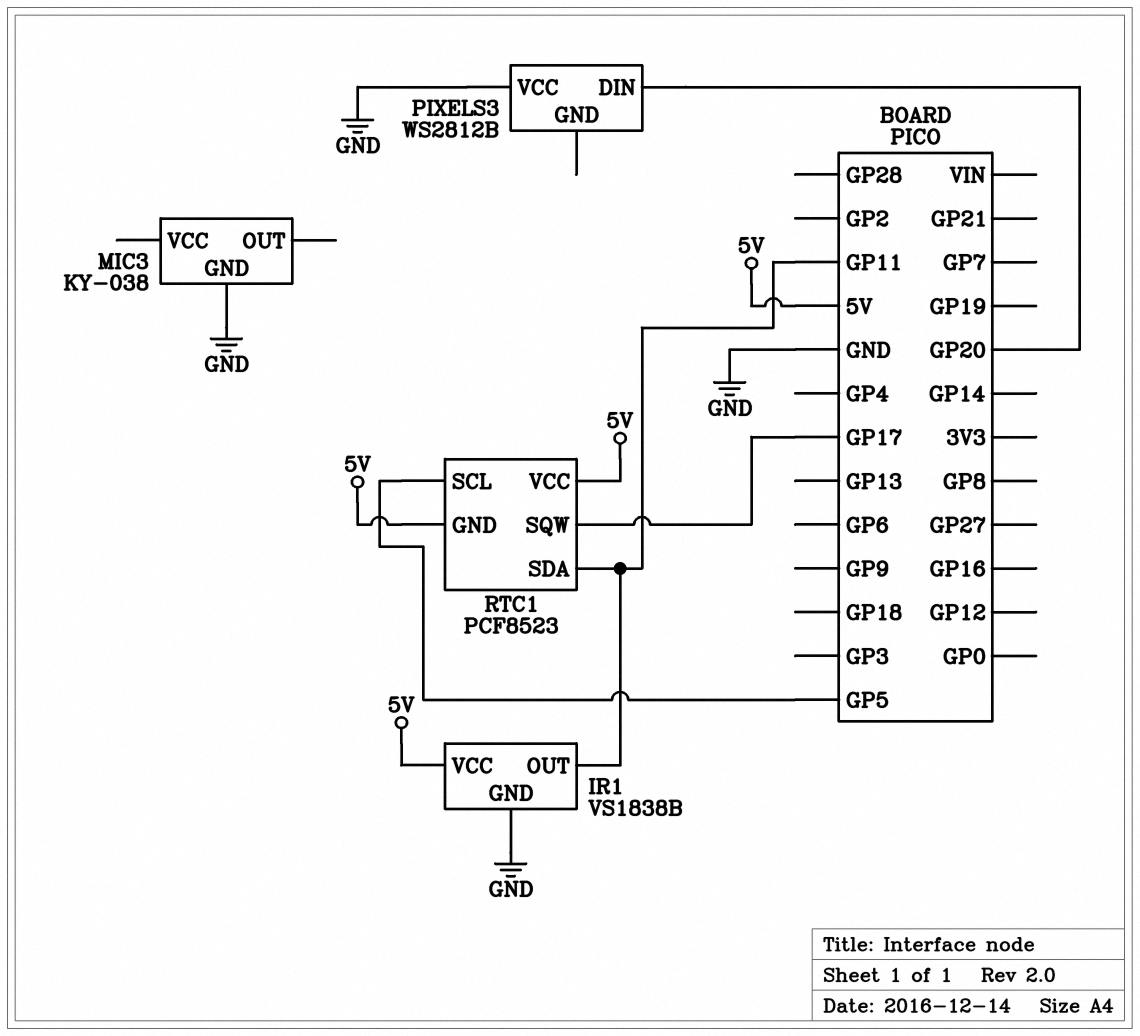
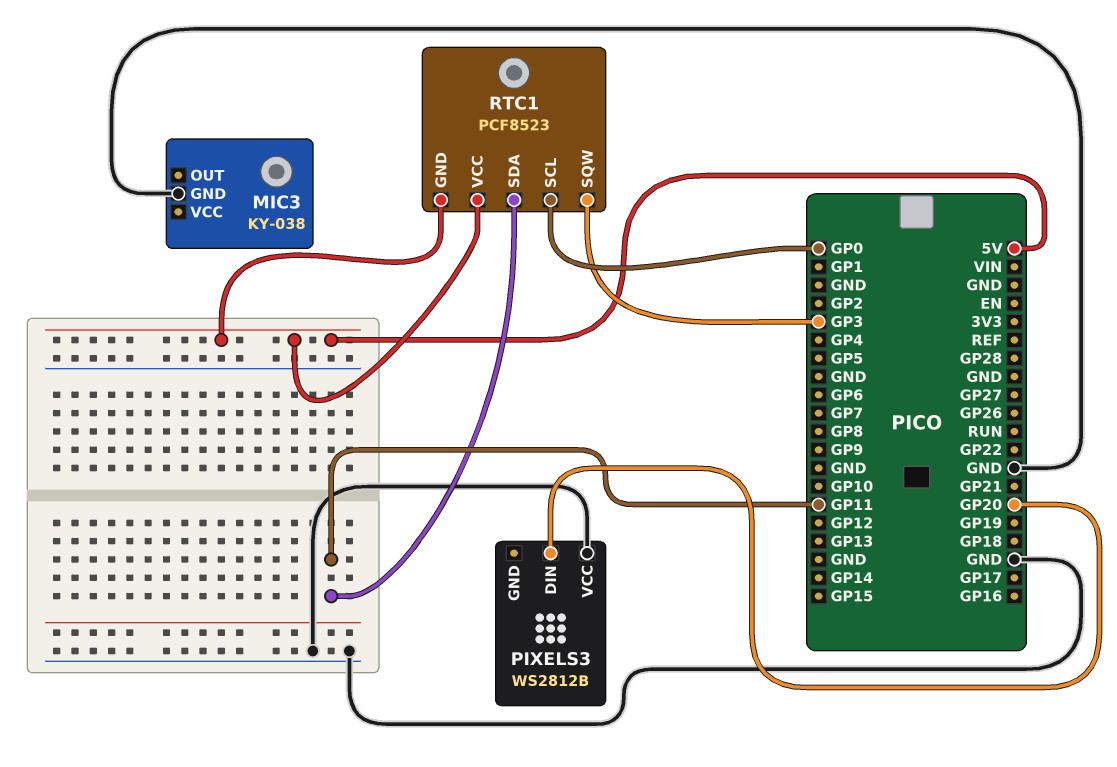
IR1: VS1838B -> none
IR1 pin GND: GND -> none
IR1 pin OUT: GP11 -> none
IR1 pin VCC: 5V -> none
RTC1 pin SCL: GP5 -> GP0
RTC1 pin SQW: GP17 -> GP3

